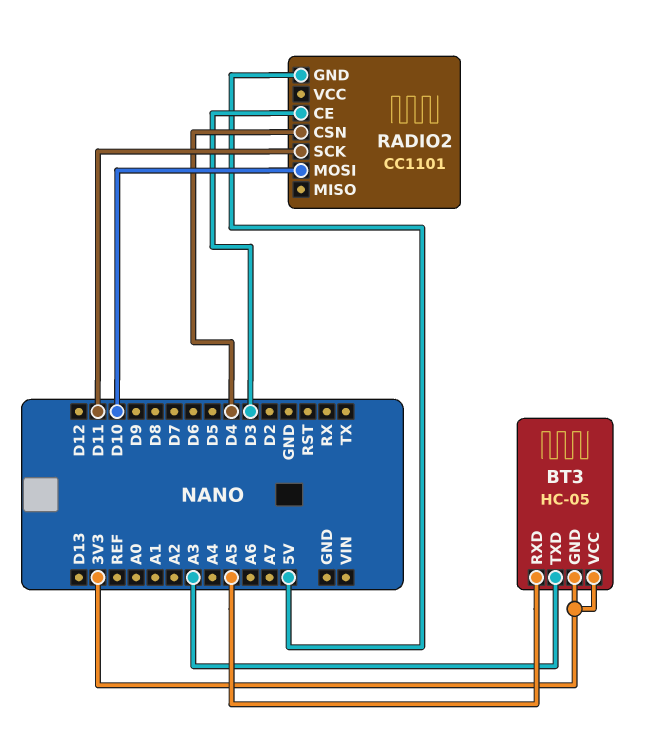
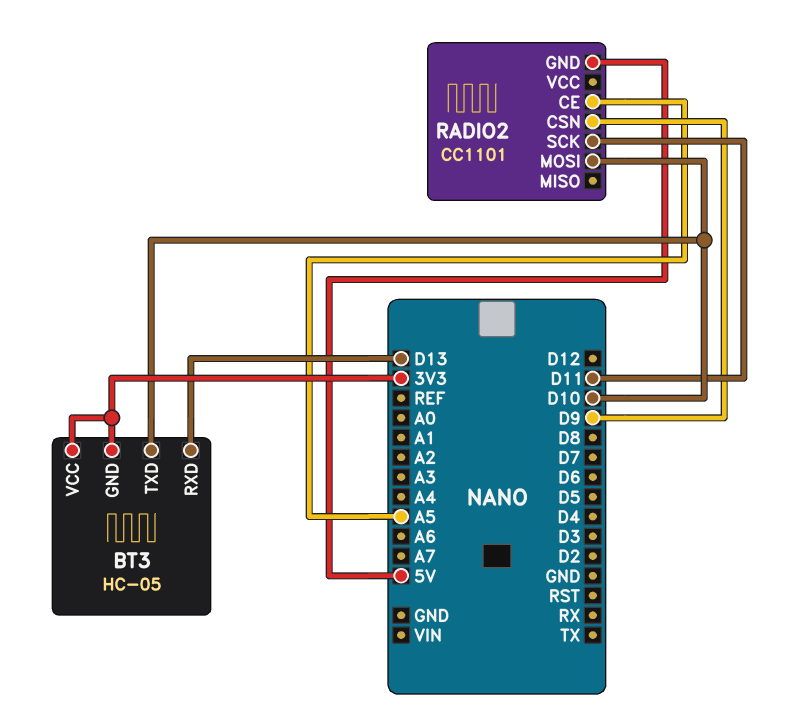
BT3 pin RXD: A5 -> D13
BT3 pin TXD: A3 -> D10
RADIO2 pin CE: D3 -> A5
RADIO2 pin CSN: D4 -> D9

